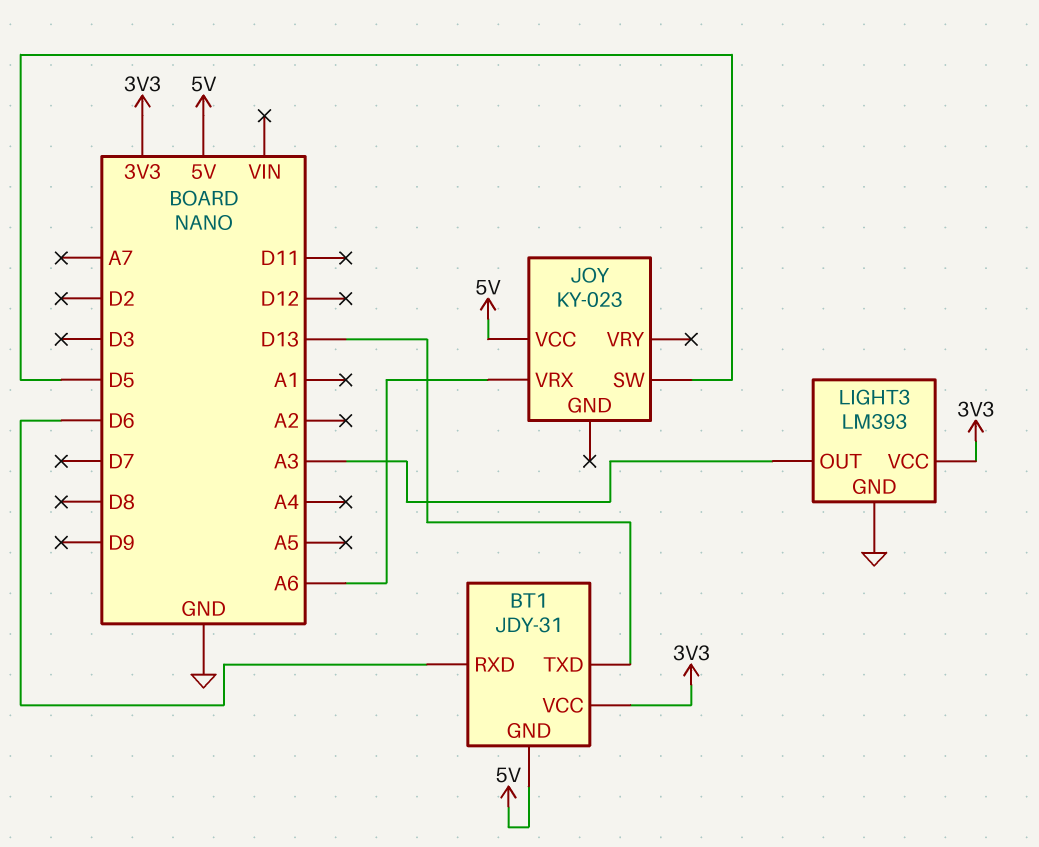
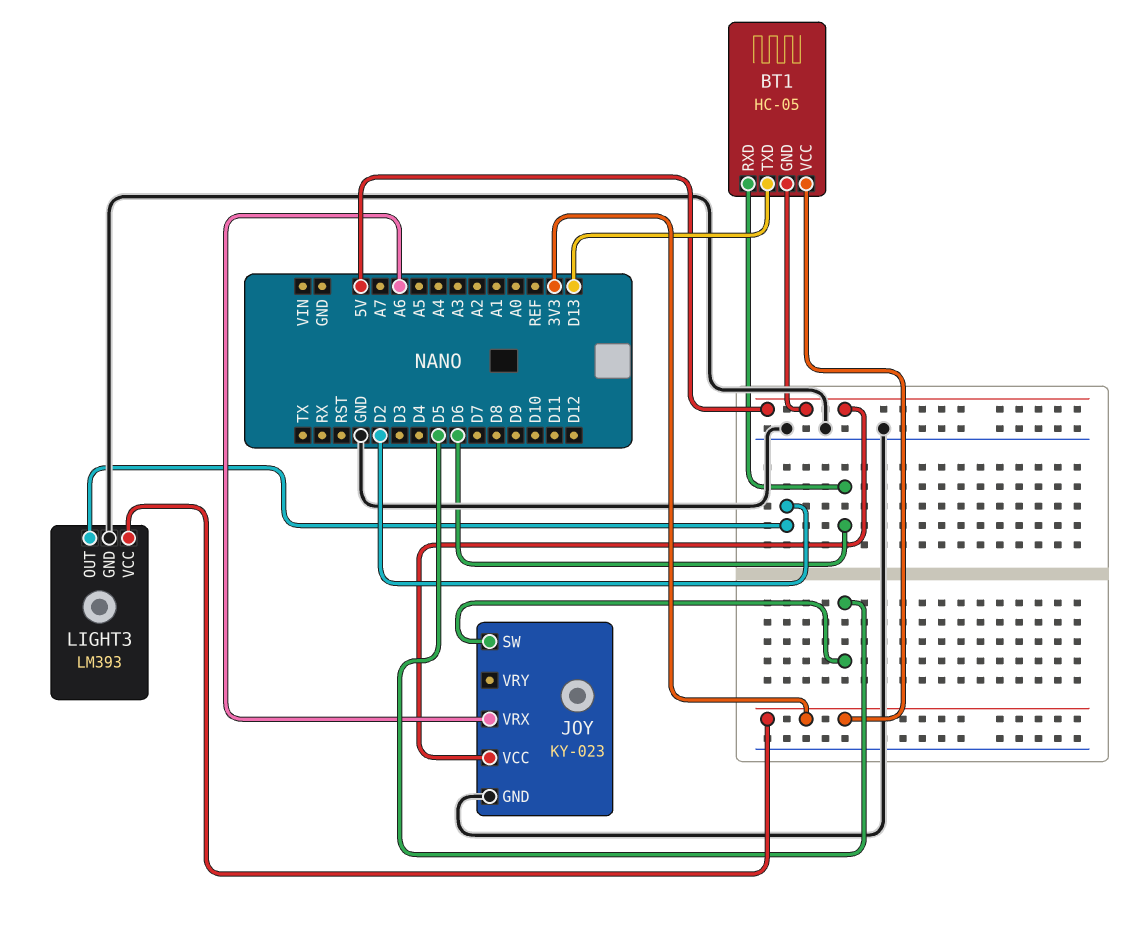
BT1: JDY-31 -> HC-05
JOY pin GND: none -> GND
LIGHT3 pin OUT: A3 -> D2

